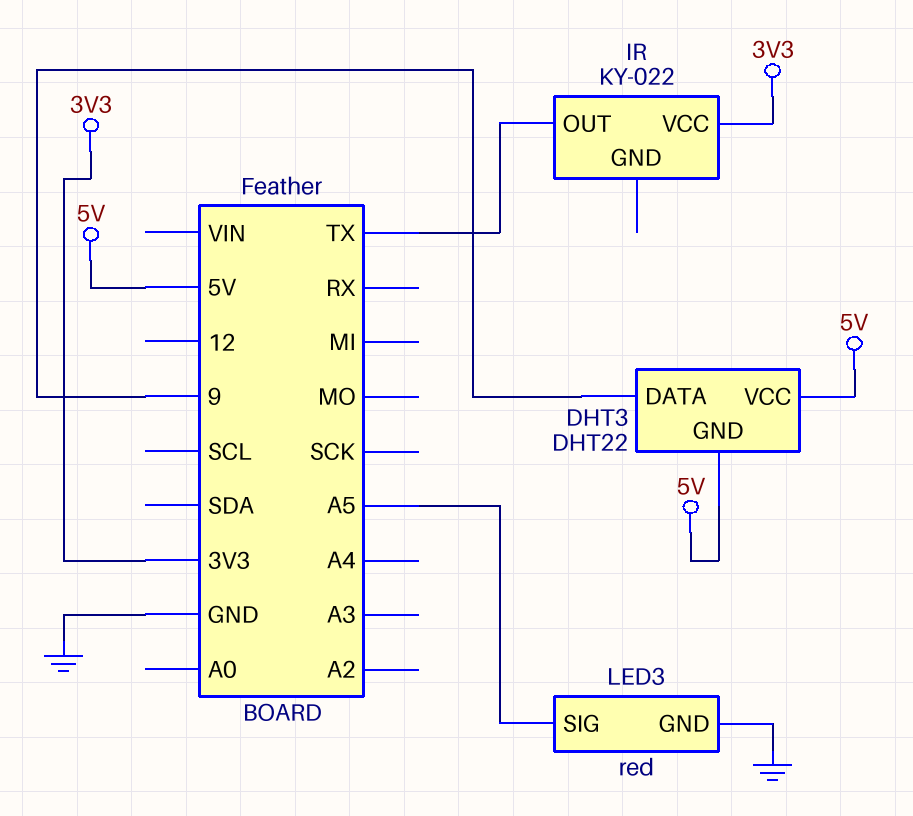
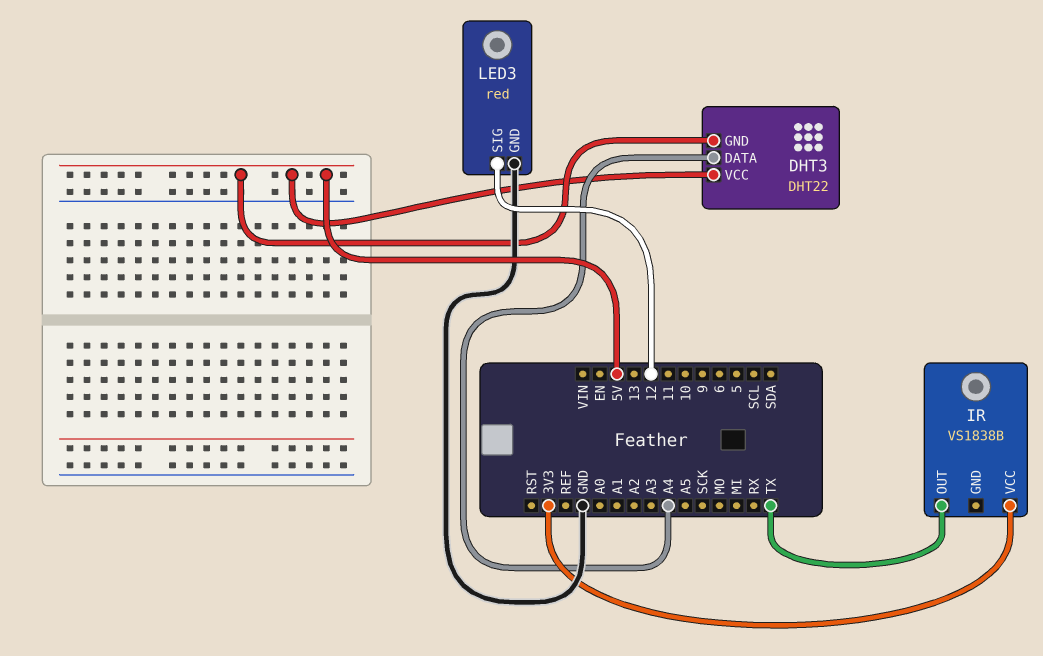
DHT3 pin DATA: 9 -> A4
IR: KY-022 -> VS1838B
LED3 pin SIG: A5 -> 12

